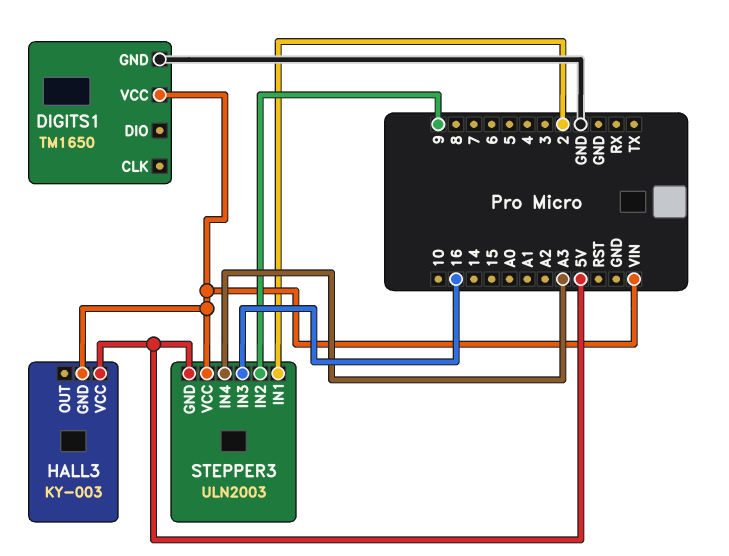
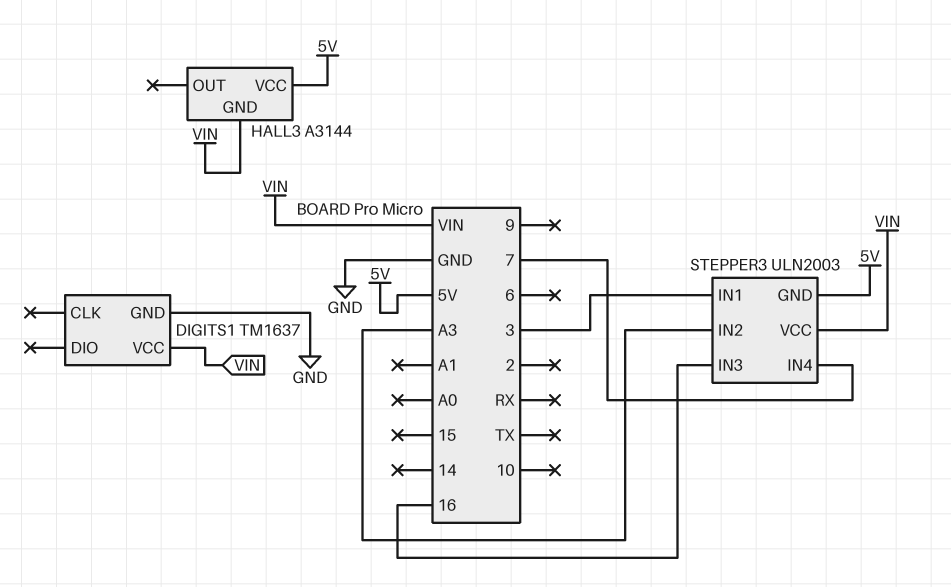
DIGITS1: TM1650 -> TM1637
HALL3: KY-003 -> A3144
STEPPER3 pin IN1: 2 -> 3
STEPPER3 pin IN2: 9 -> A3
STEPPER3 pin IN4: A3 -> 7

